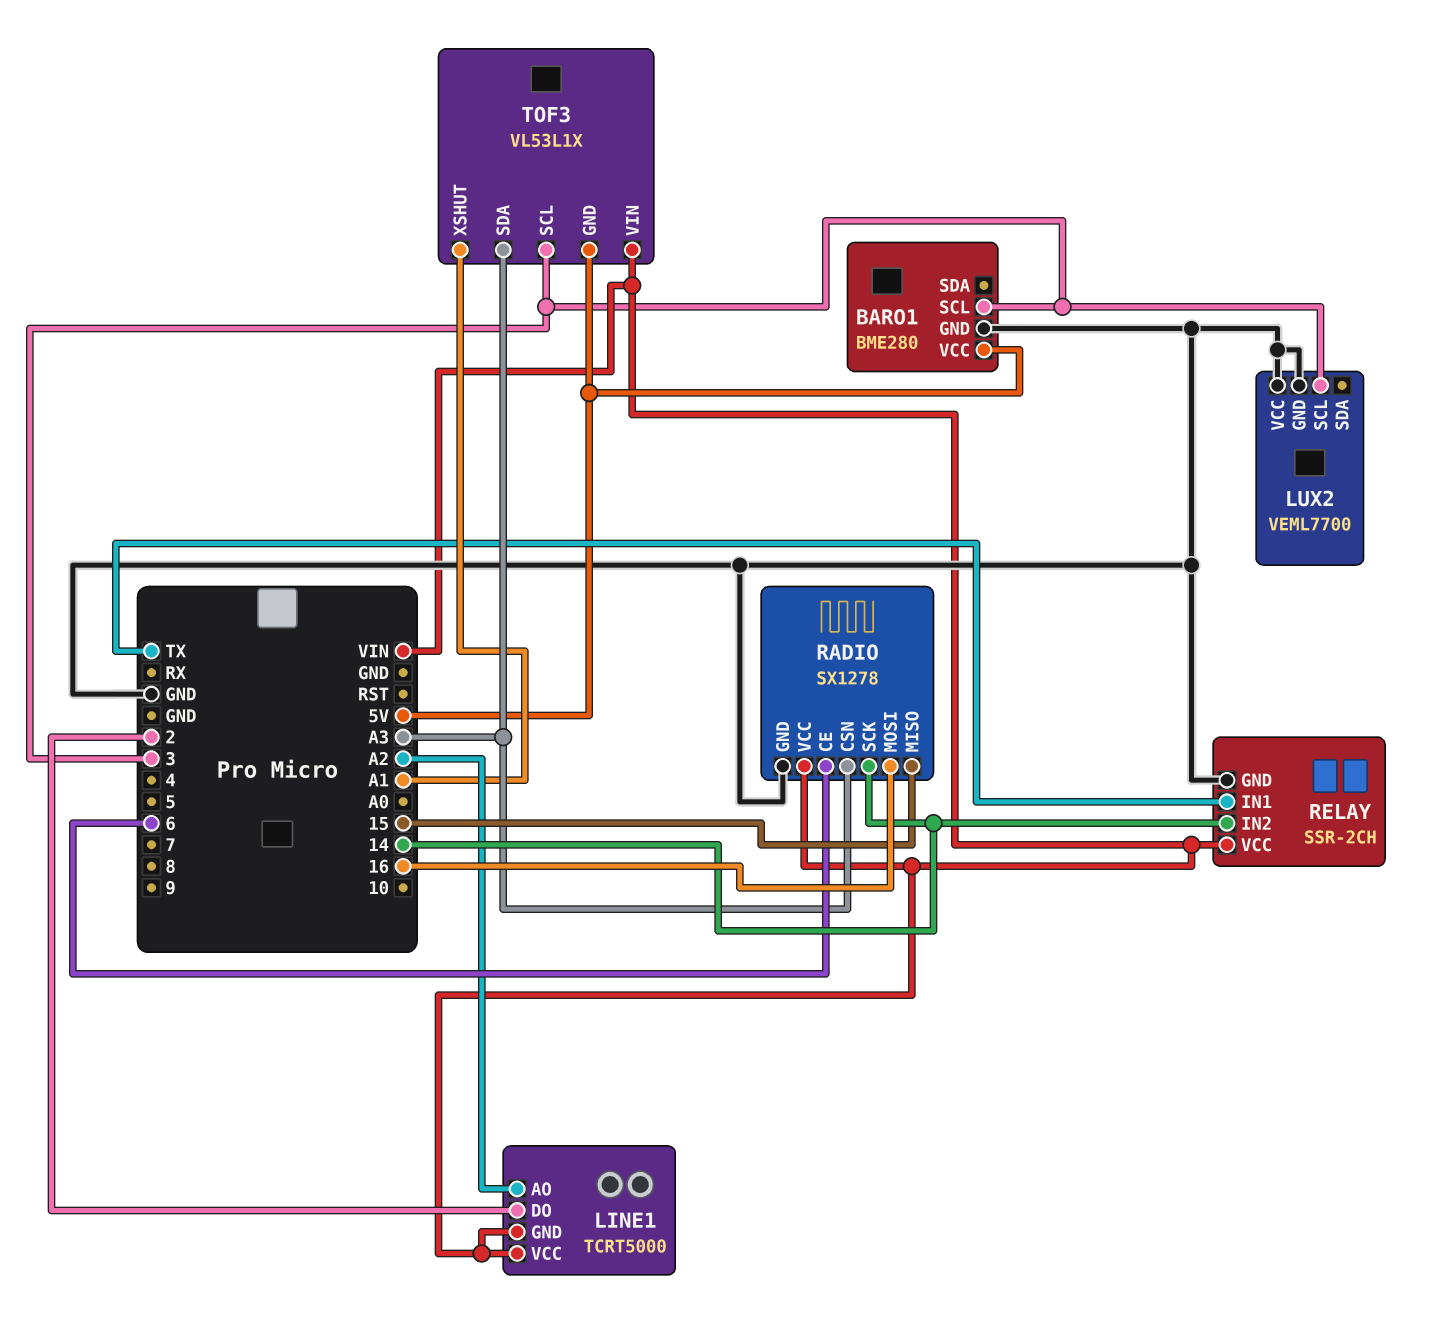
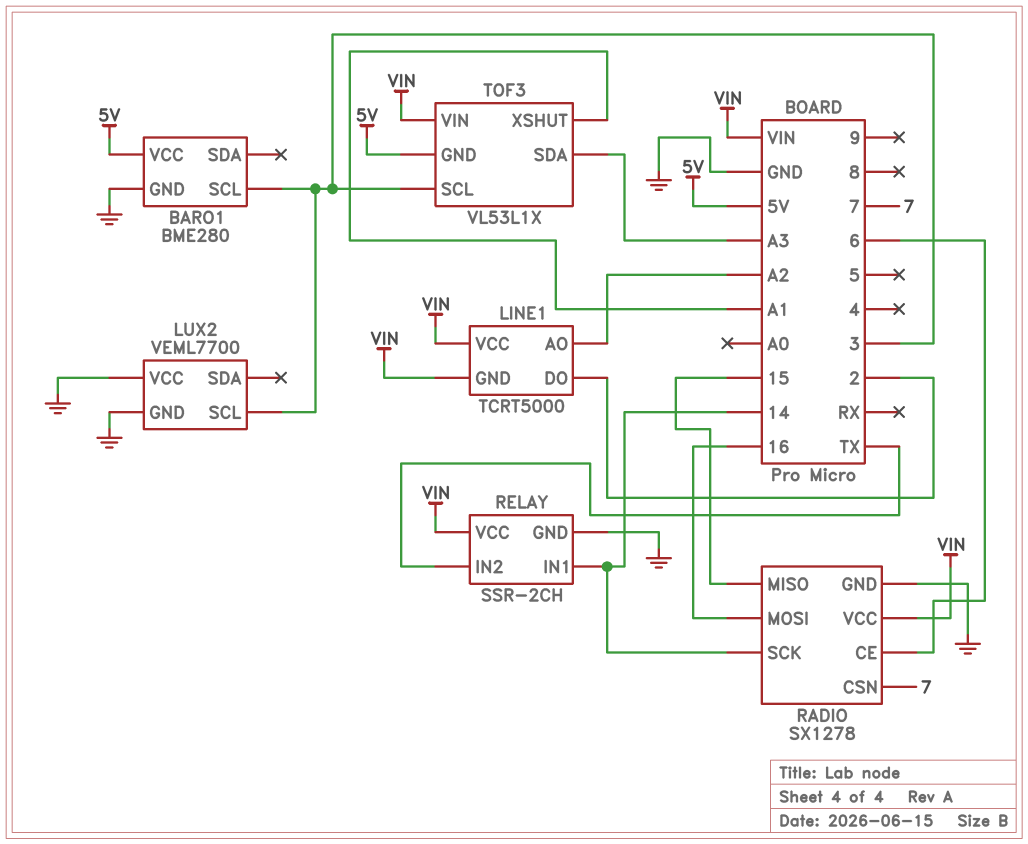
RADIO pin CSN: A3 -> 7
RELAY pin IN1: TX -> 14
RELAY pin IN2: 14 -> TX

